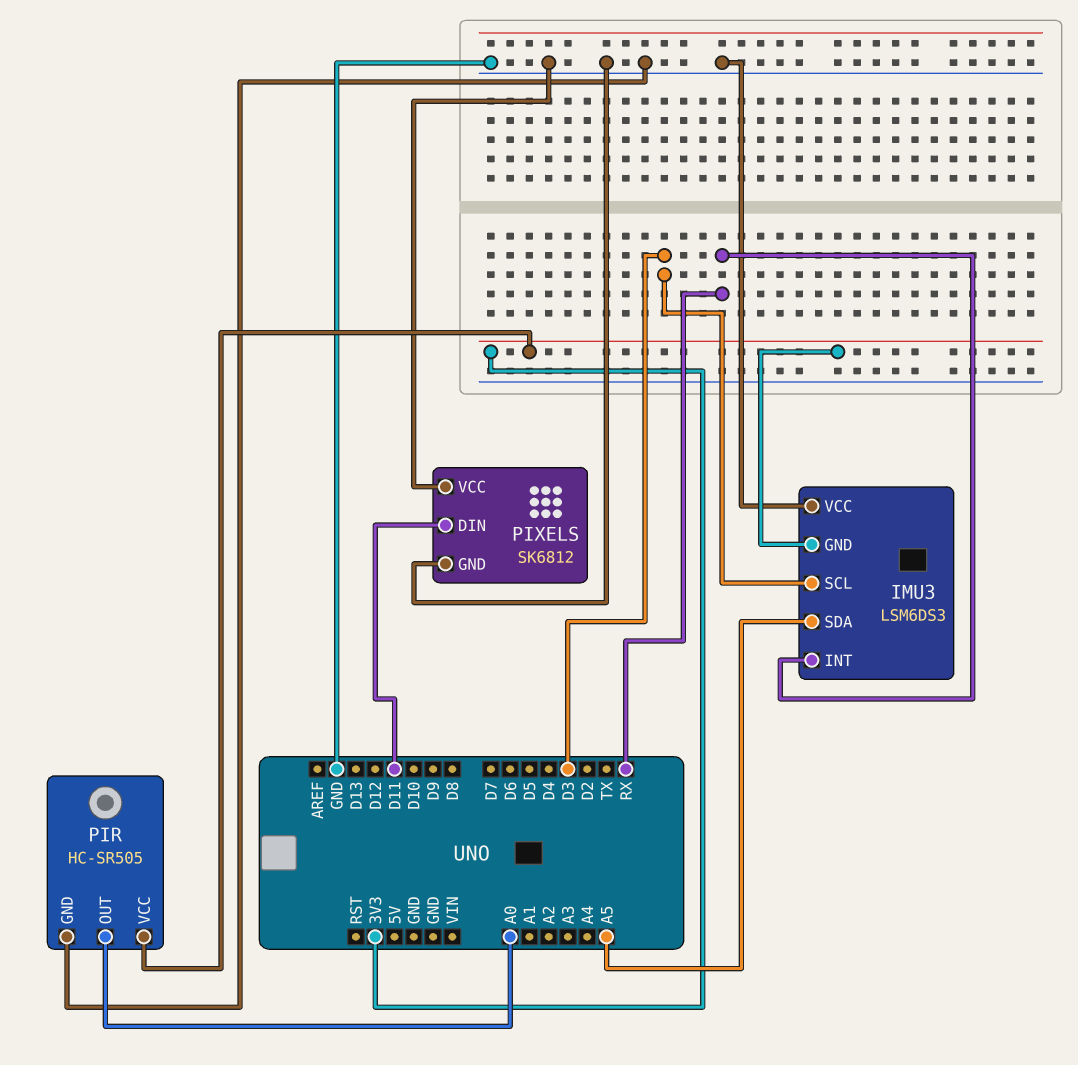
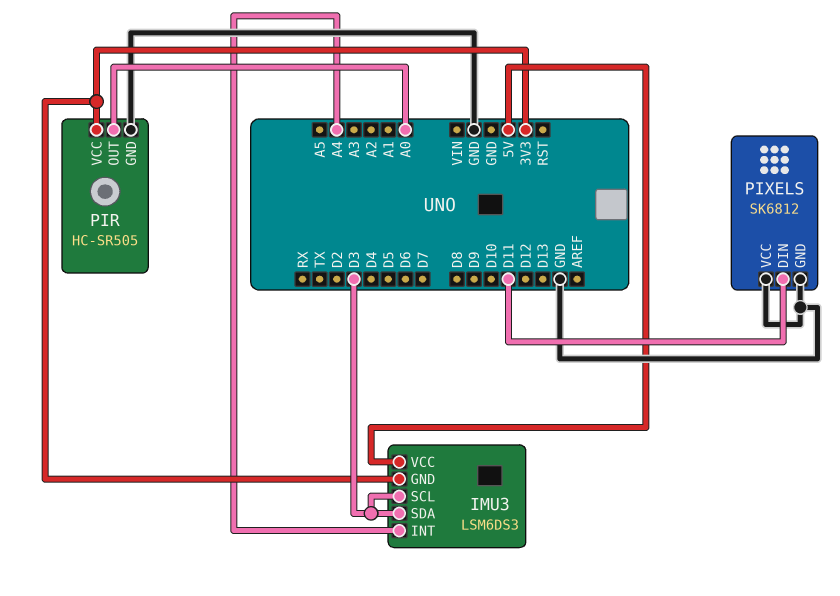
IMU3 pin INT: RX -> A4
IMU3 pin SDA: A5 -> D3
IMU3 pin VCC: GND -> 5V

